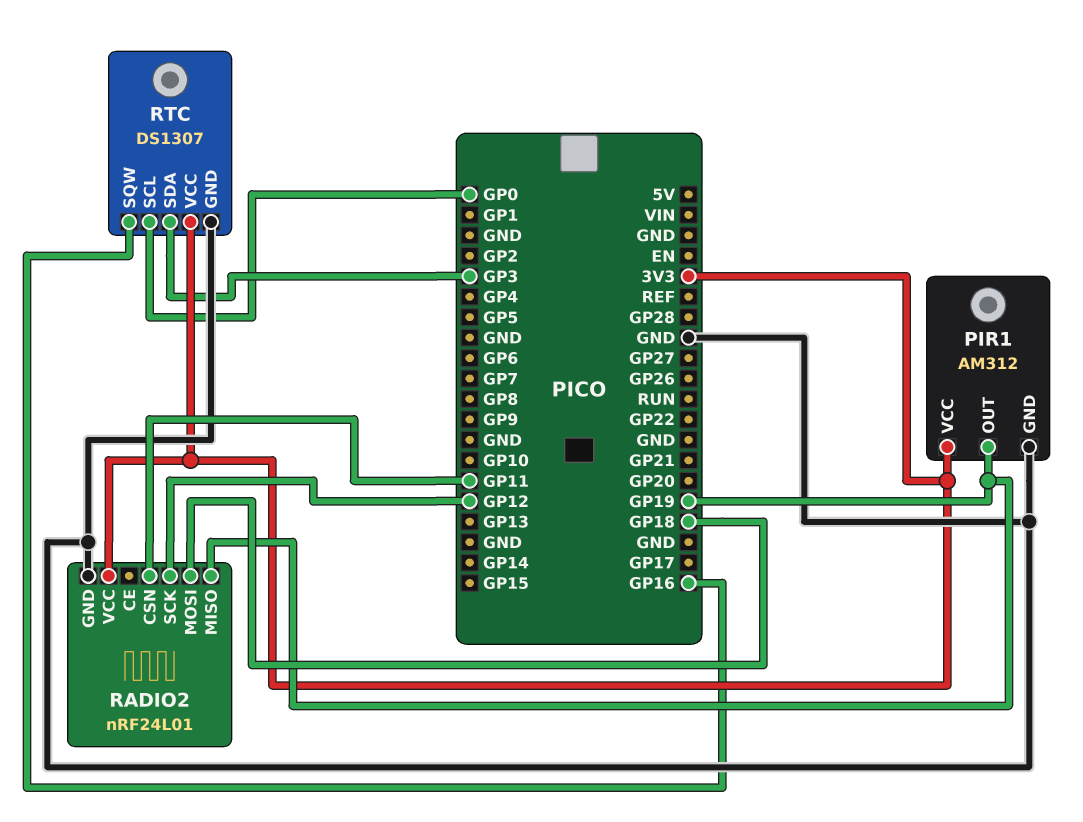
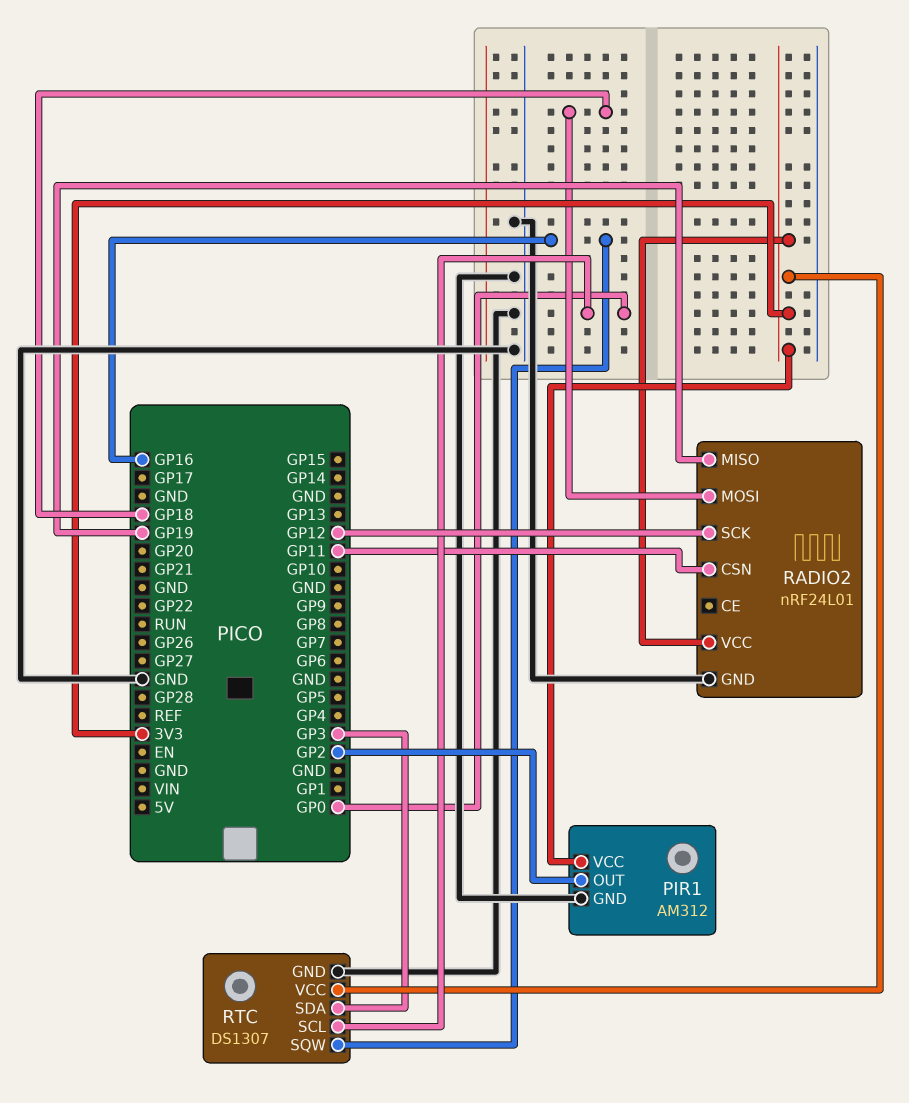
PIR1 pin OUT: GP19 -> GP2

